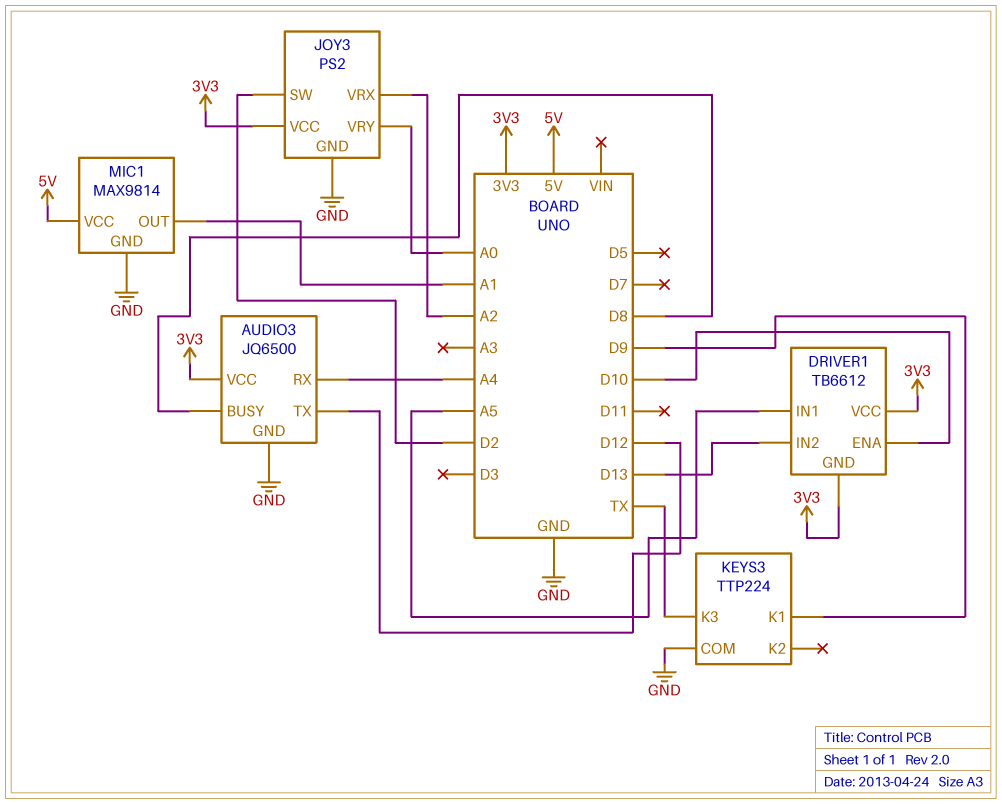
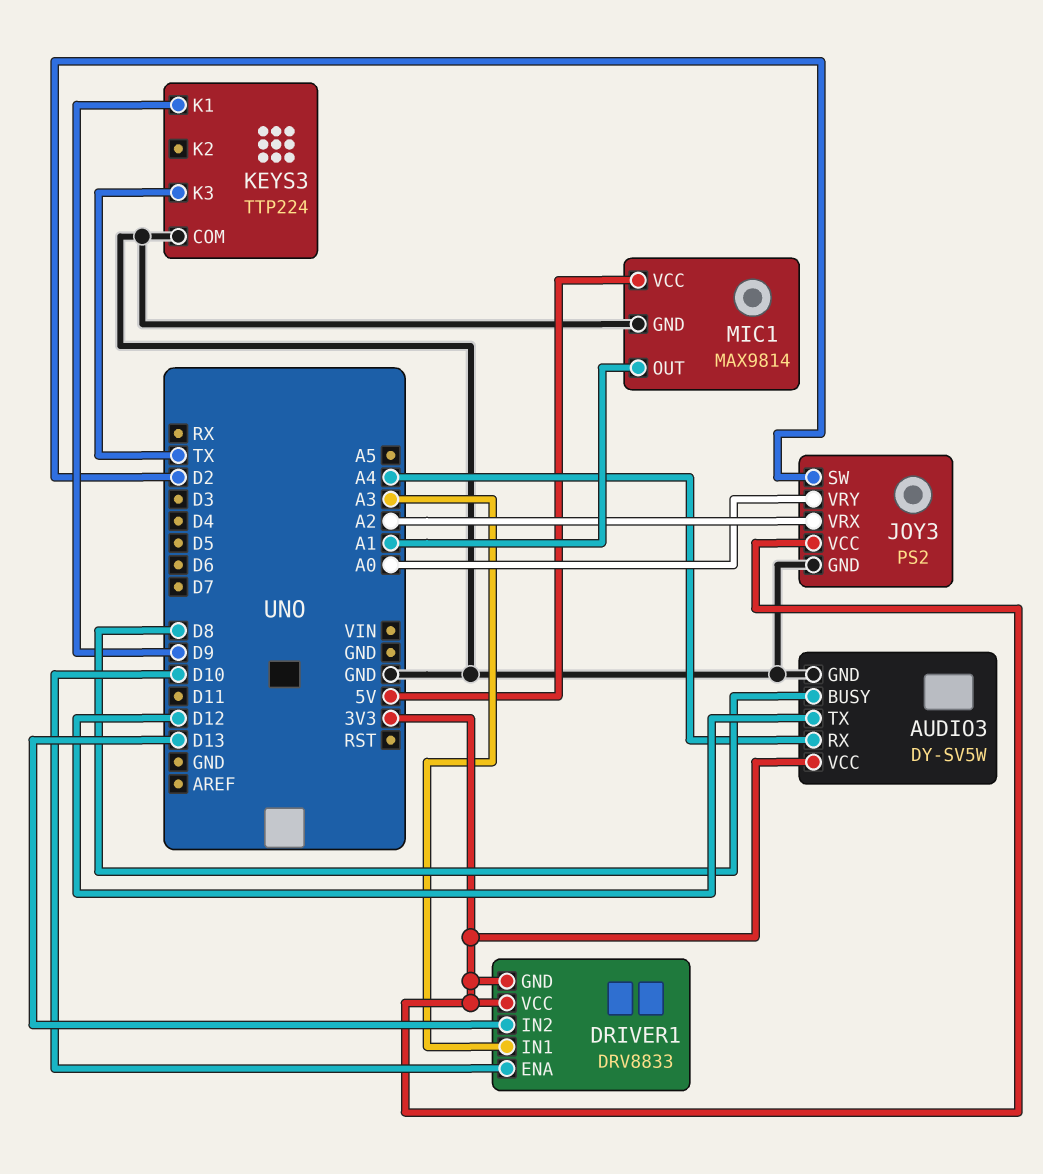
AUDIO3: JQ6500 -> DY-SV5W
DRIVER1: TB6612 -> DRV8833
DRIVER1 pin IN1: A5 -> A3

